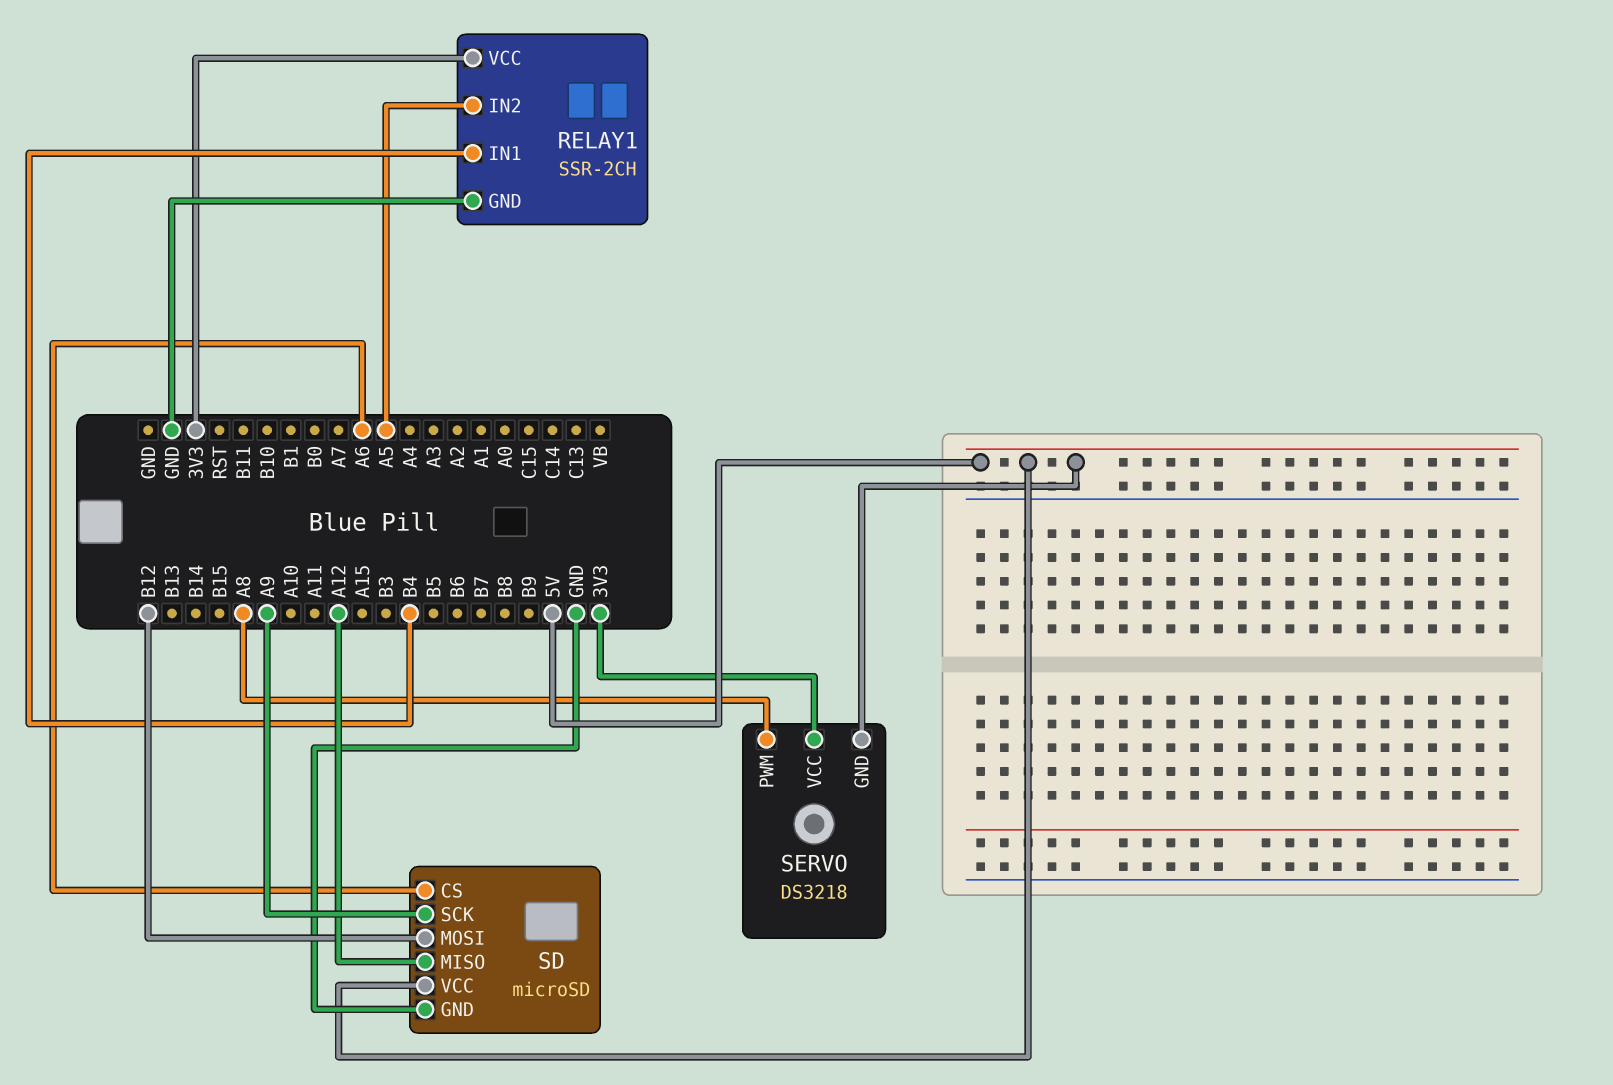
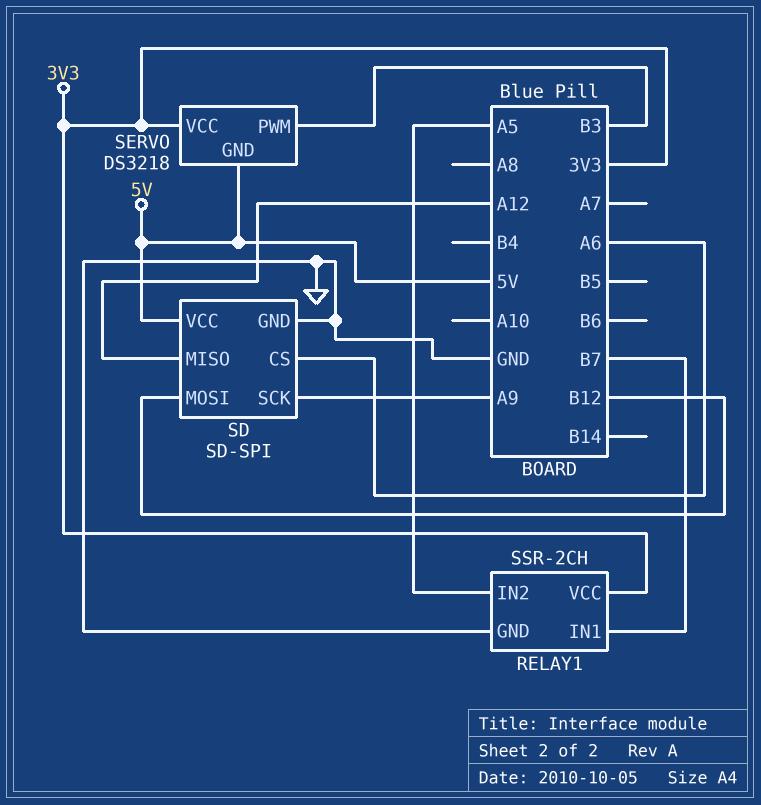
RELAY1 pin IN1: B4 -> B7
SD: microSD -> SD-SPI
SERVO pin PWM: A8 -> B3

